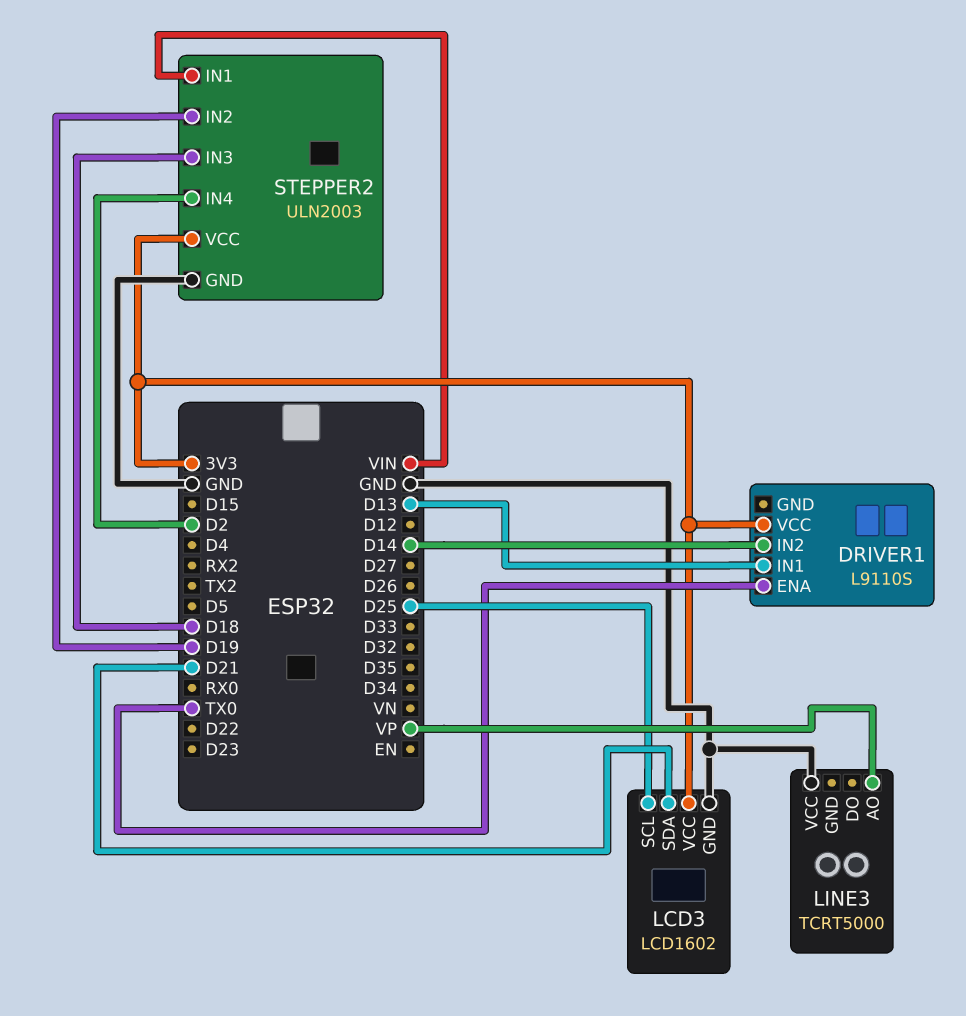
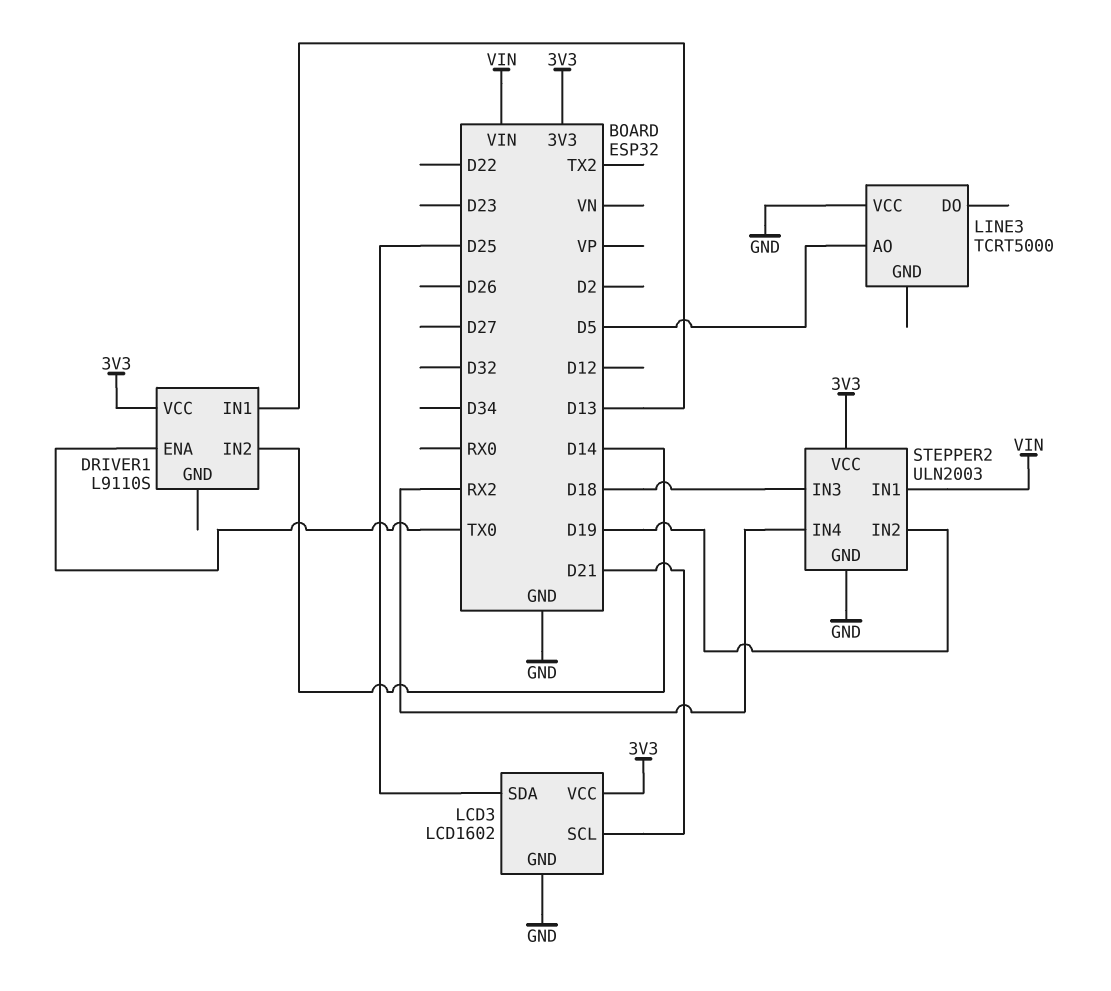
LCD3 pin SCL: D25 -> D21
LCD3 pin SDA: D21 -> D25
LINE3 pin AO: VP -> D5
STEPPER2 pin IN4: D2 -> RX2

